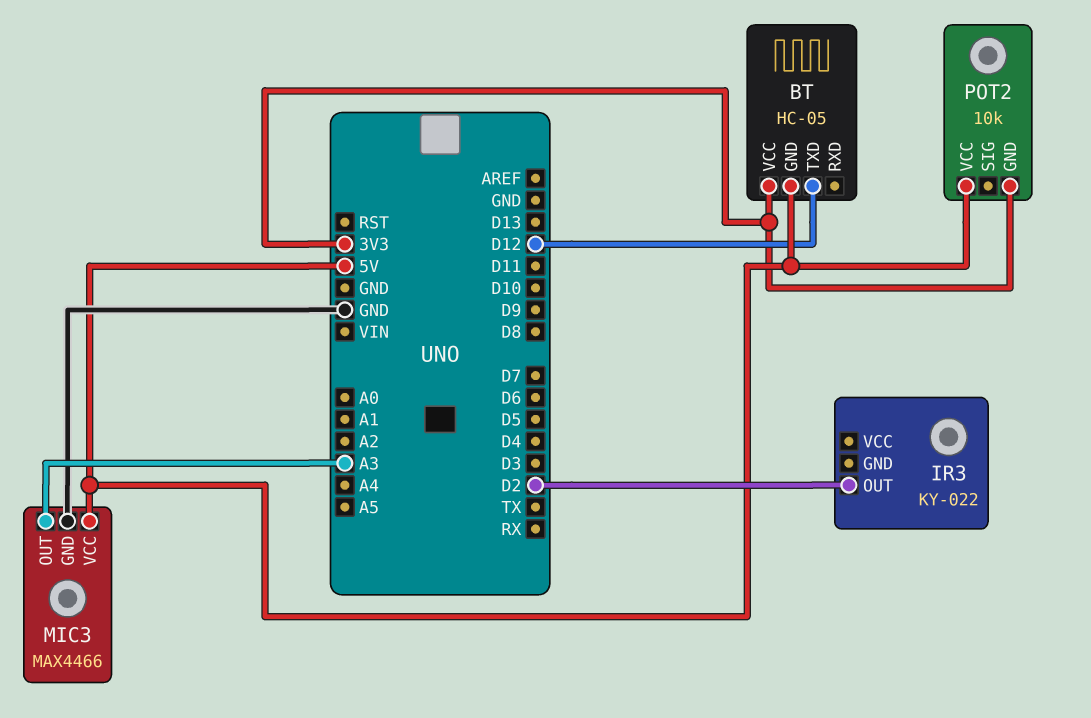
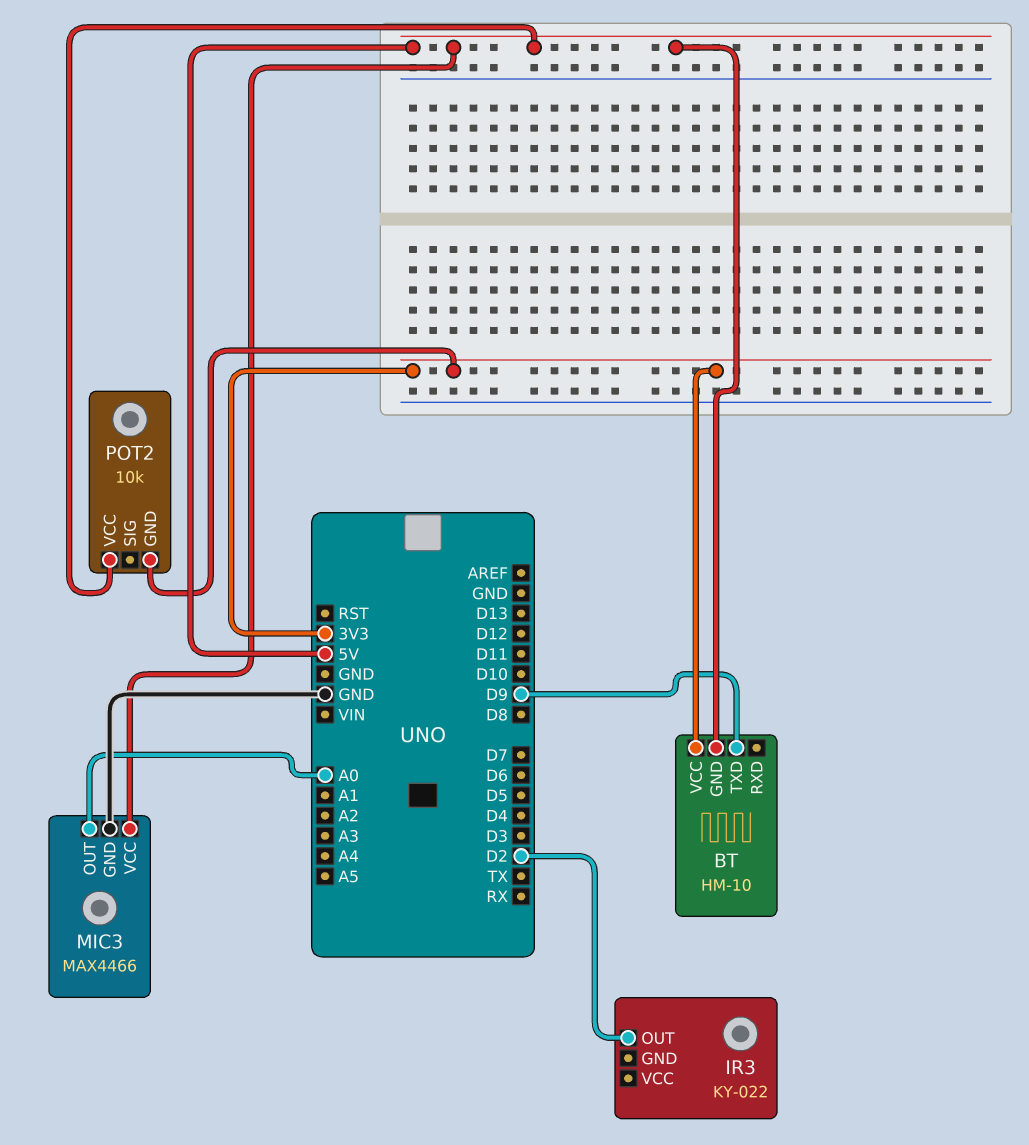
BT: HC-05 -> HM-10
BT pin TXD: D12 -> D9
MIC3 pin OUT: A3 -> A0

